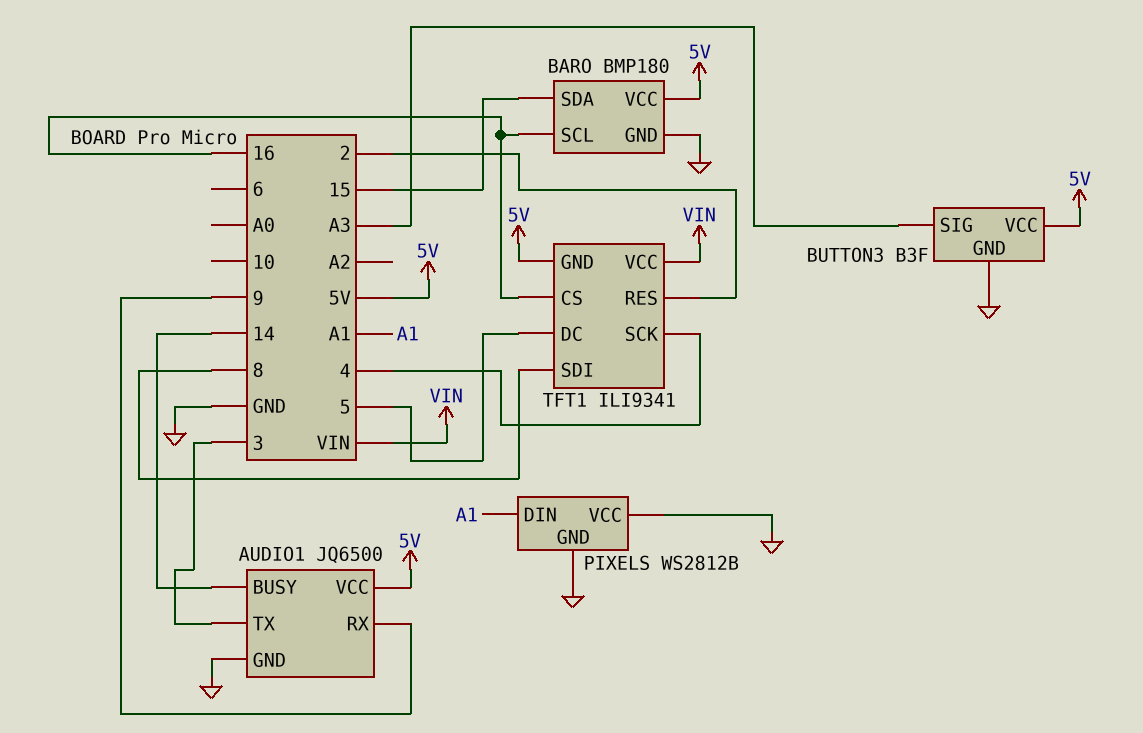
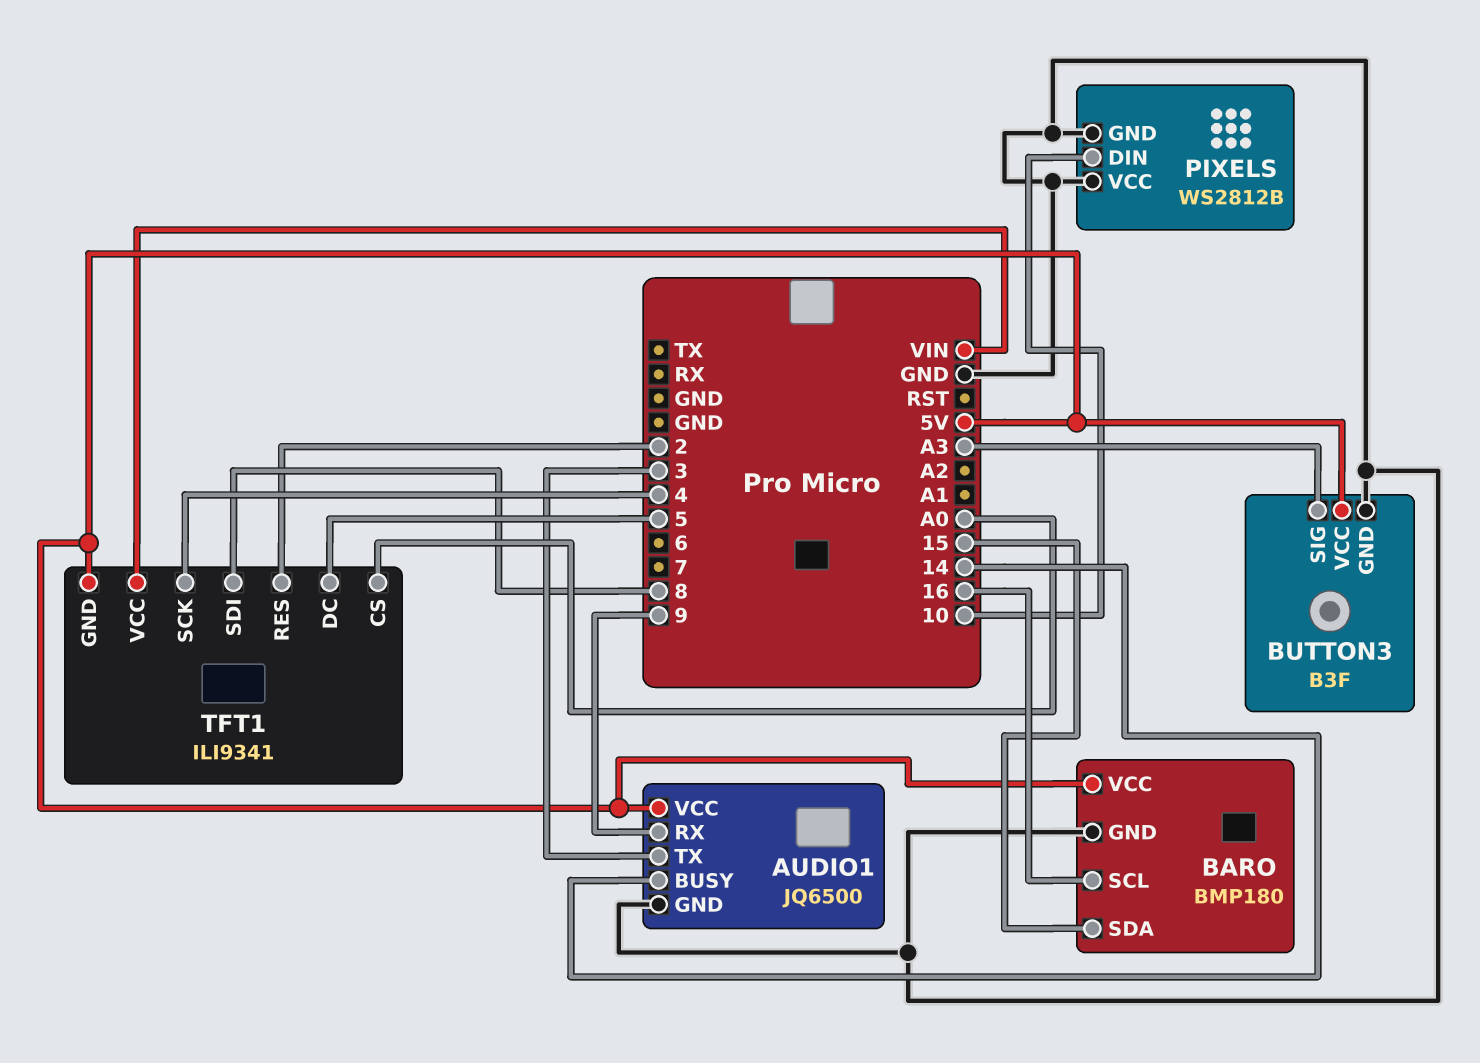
PIXELS pin DIN: A1 -> 10
TFT1 pin CS: 16 -> A0

